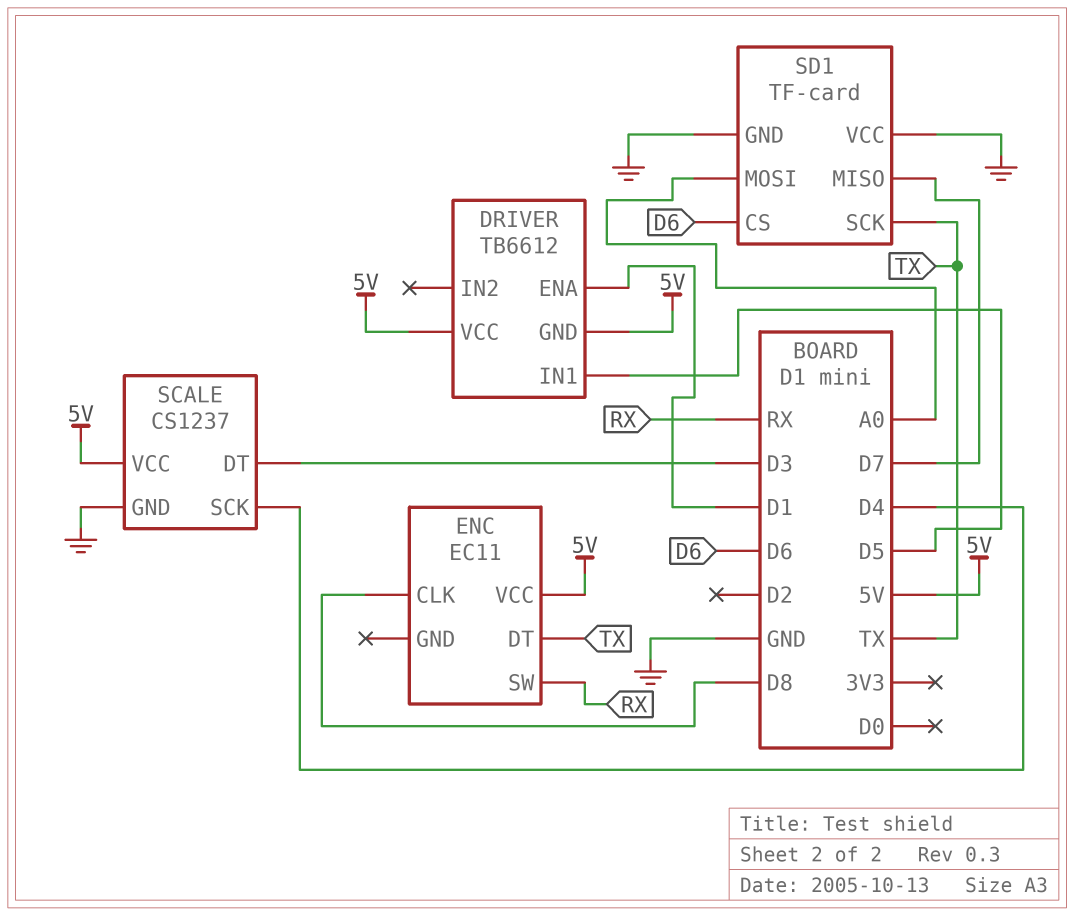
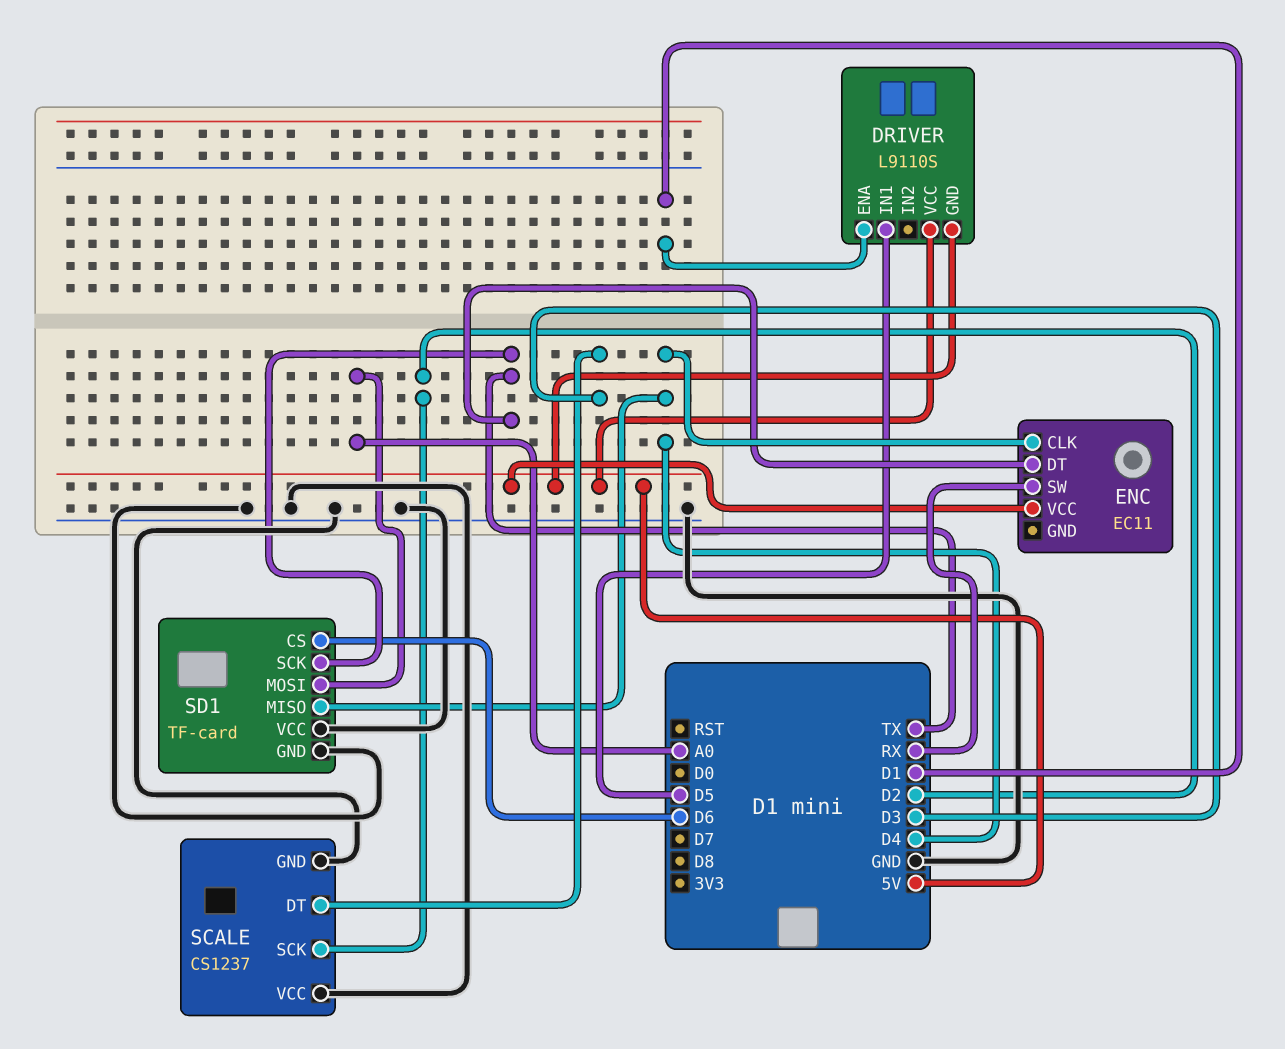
DRIVER: TB6612 -> L9110S
ENC pin CLK: D8 -> D4
SCALE pin SCK: D4 -> D2
SCALE pin VCC: 5V -> GND
SD1 pin MISO: D7 -> D4

